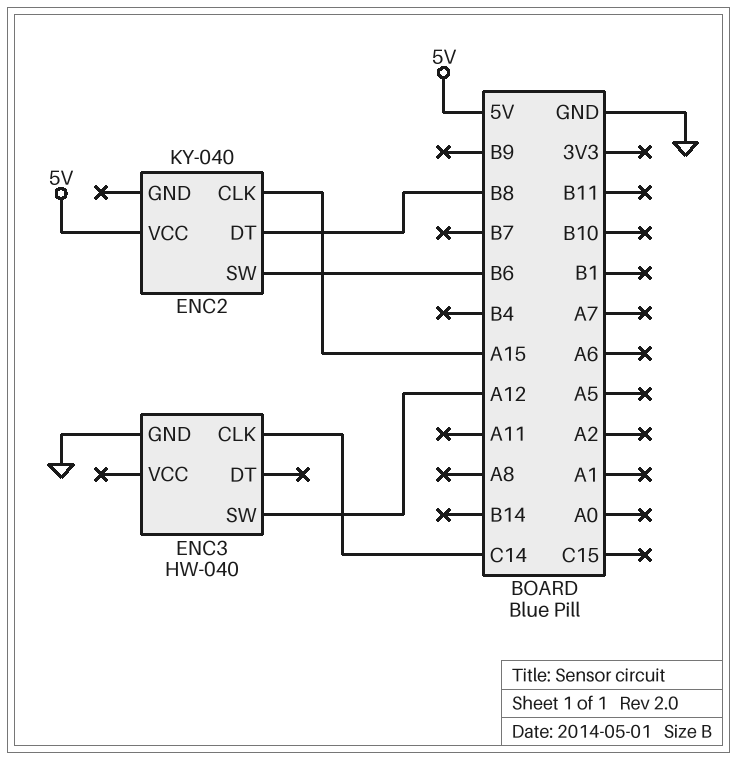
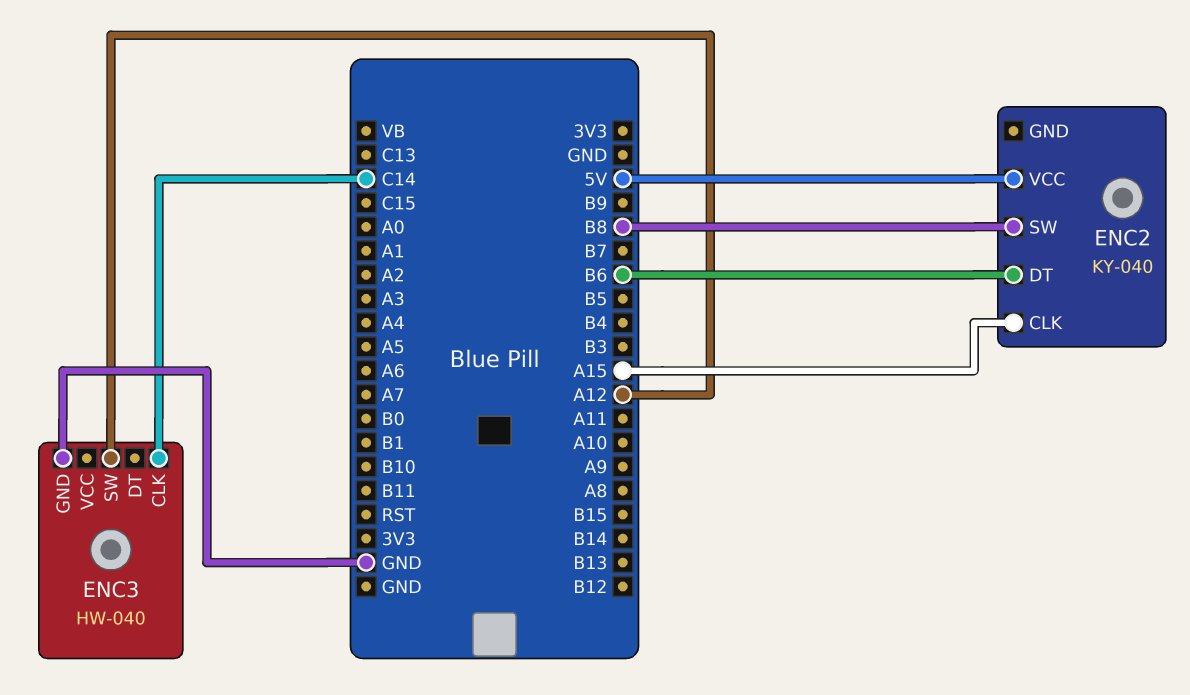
ENC2 pin DT: B8 -> B6
ENC2 pin SW: B6 -> B8

